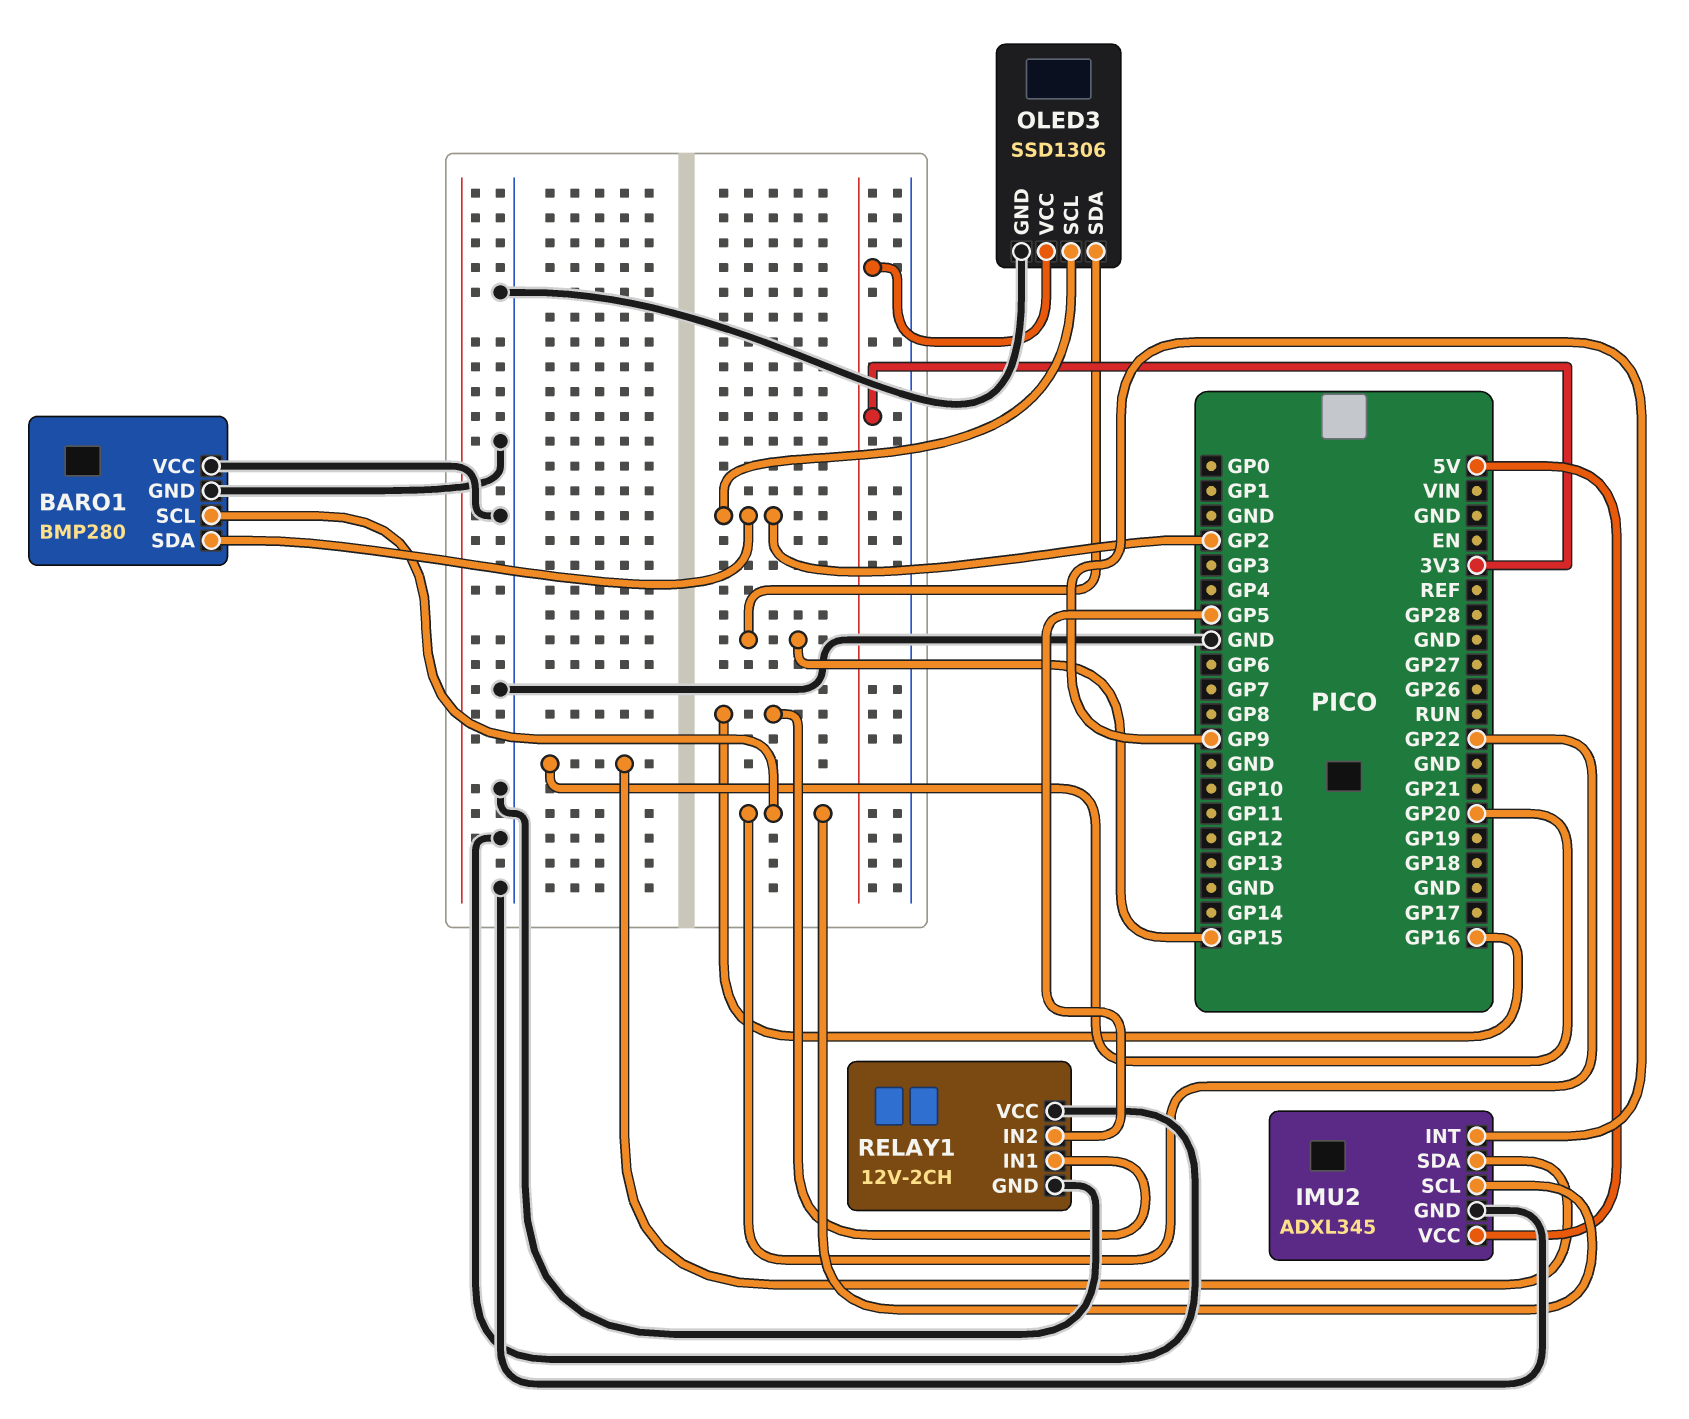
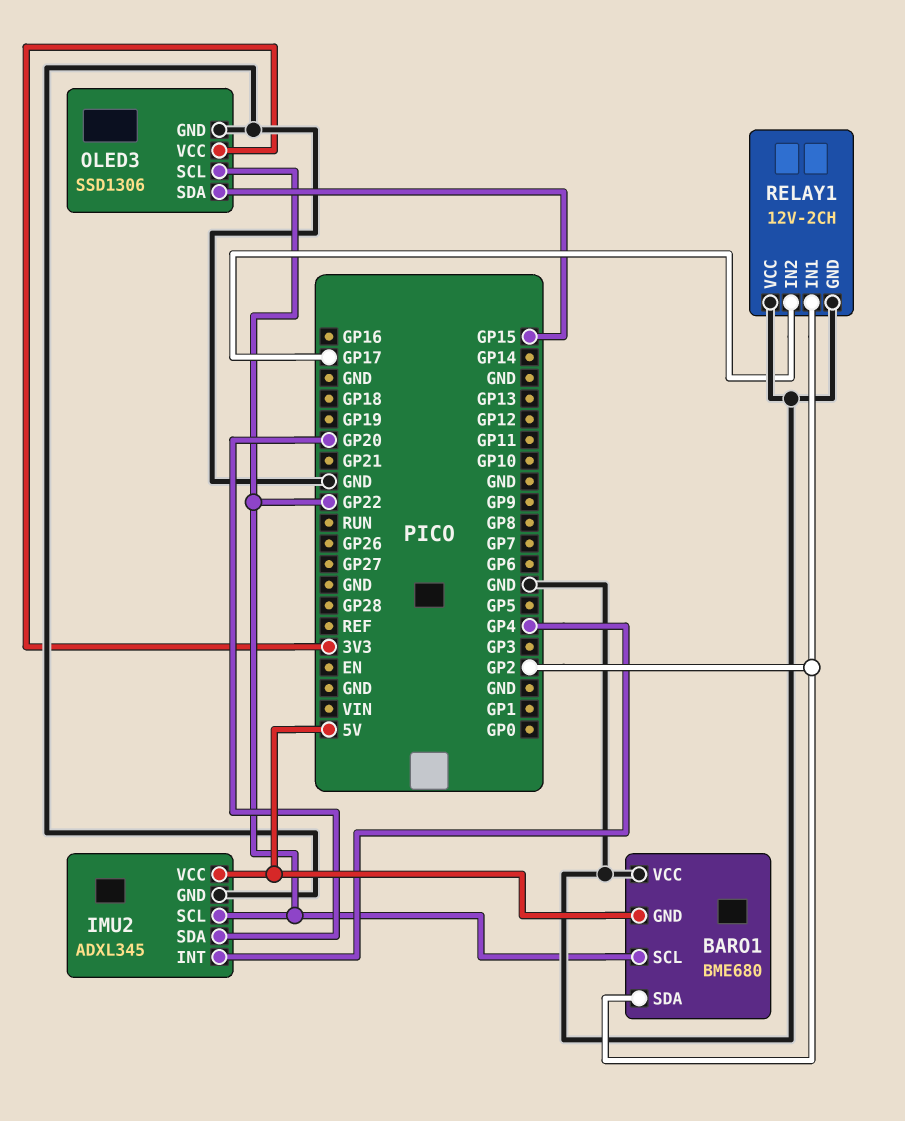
BARO1: BMP280 -> BME680
BARO1 pin GND: GND -> 5V
IMU2 pin INT: GP9 -> GP4
OLED3 pin SCL: GP2 -> GP22
RELAY1 pin IN1: GP16 -> GP2
RELAY1 pin IN2: GP5 -> GP17

